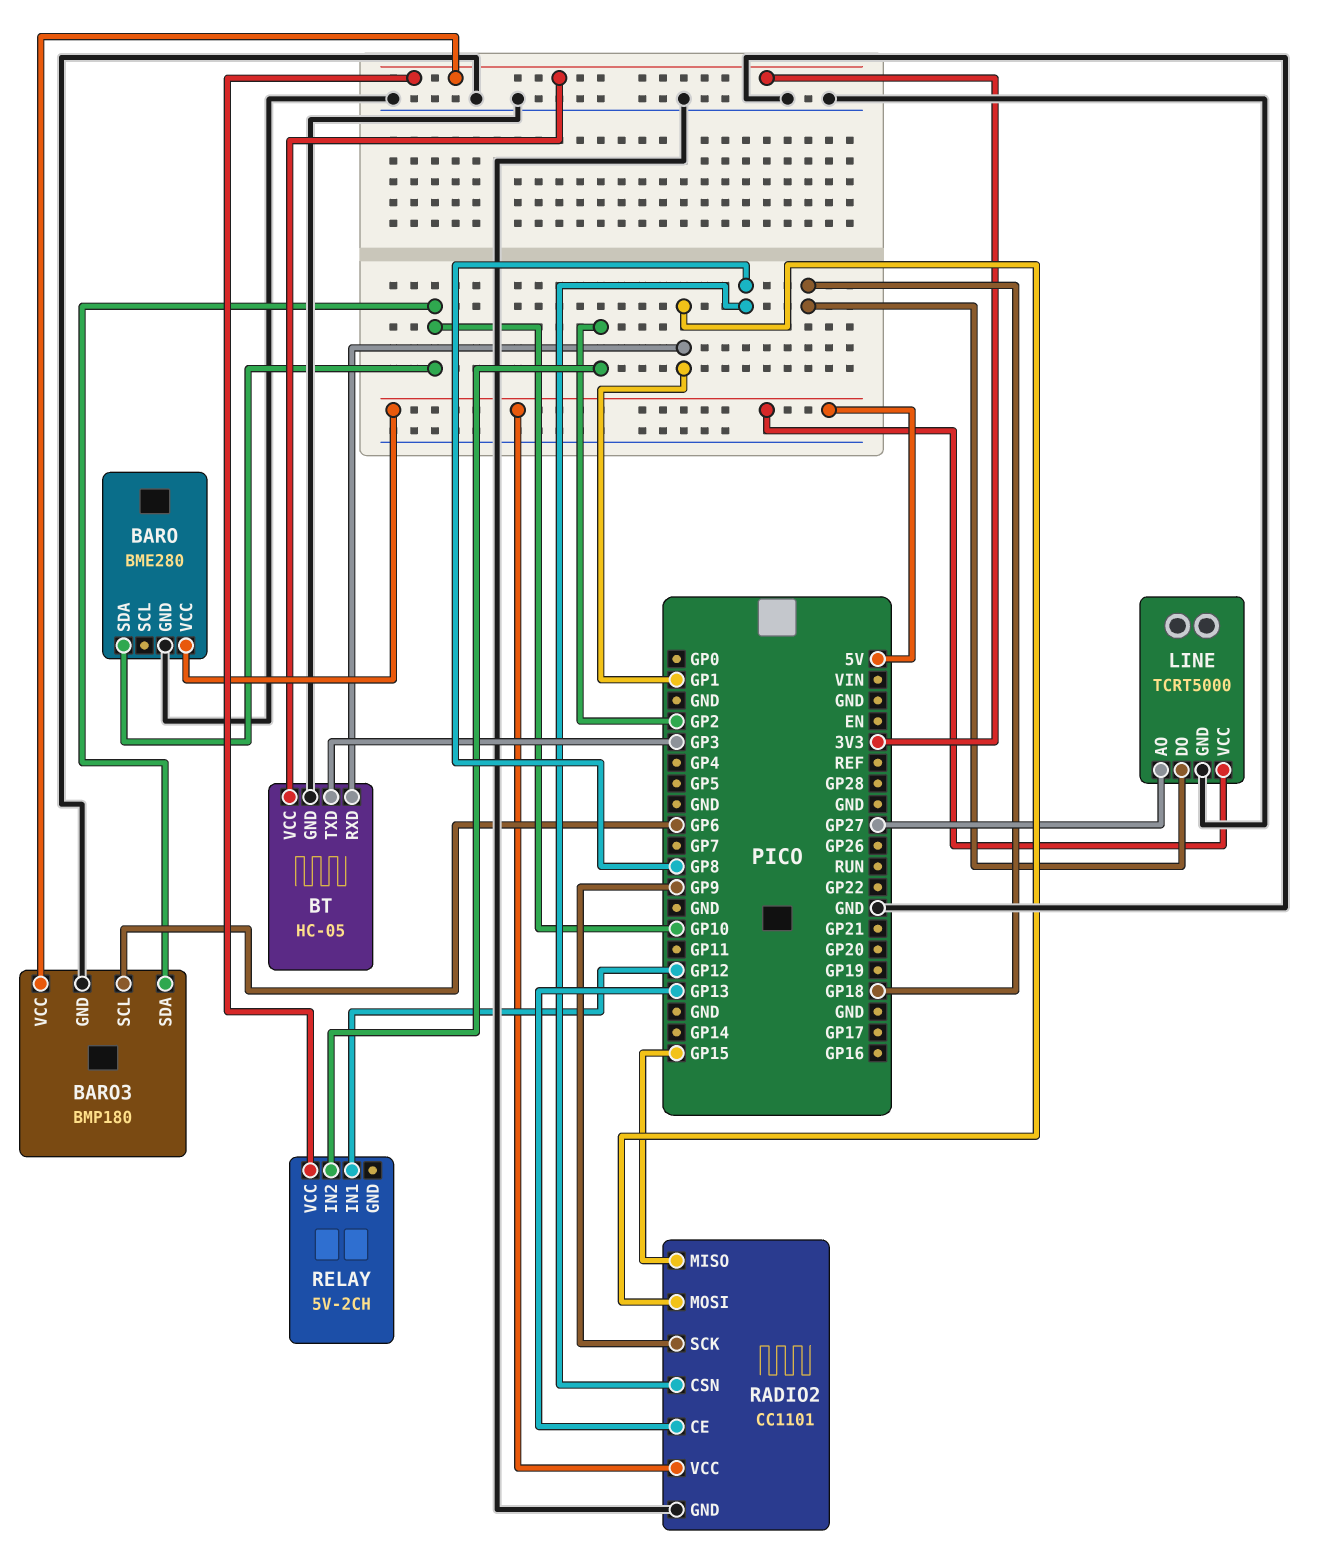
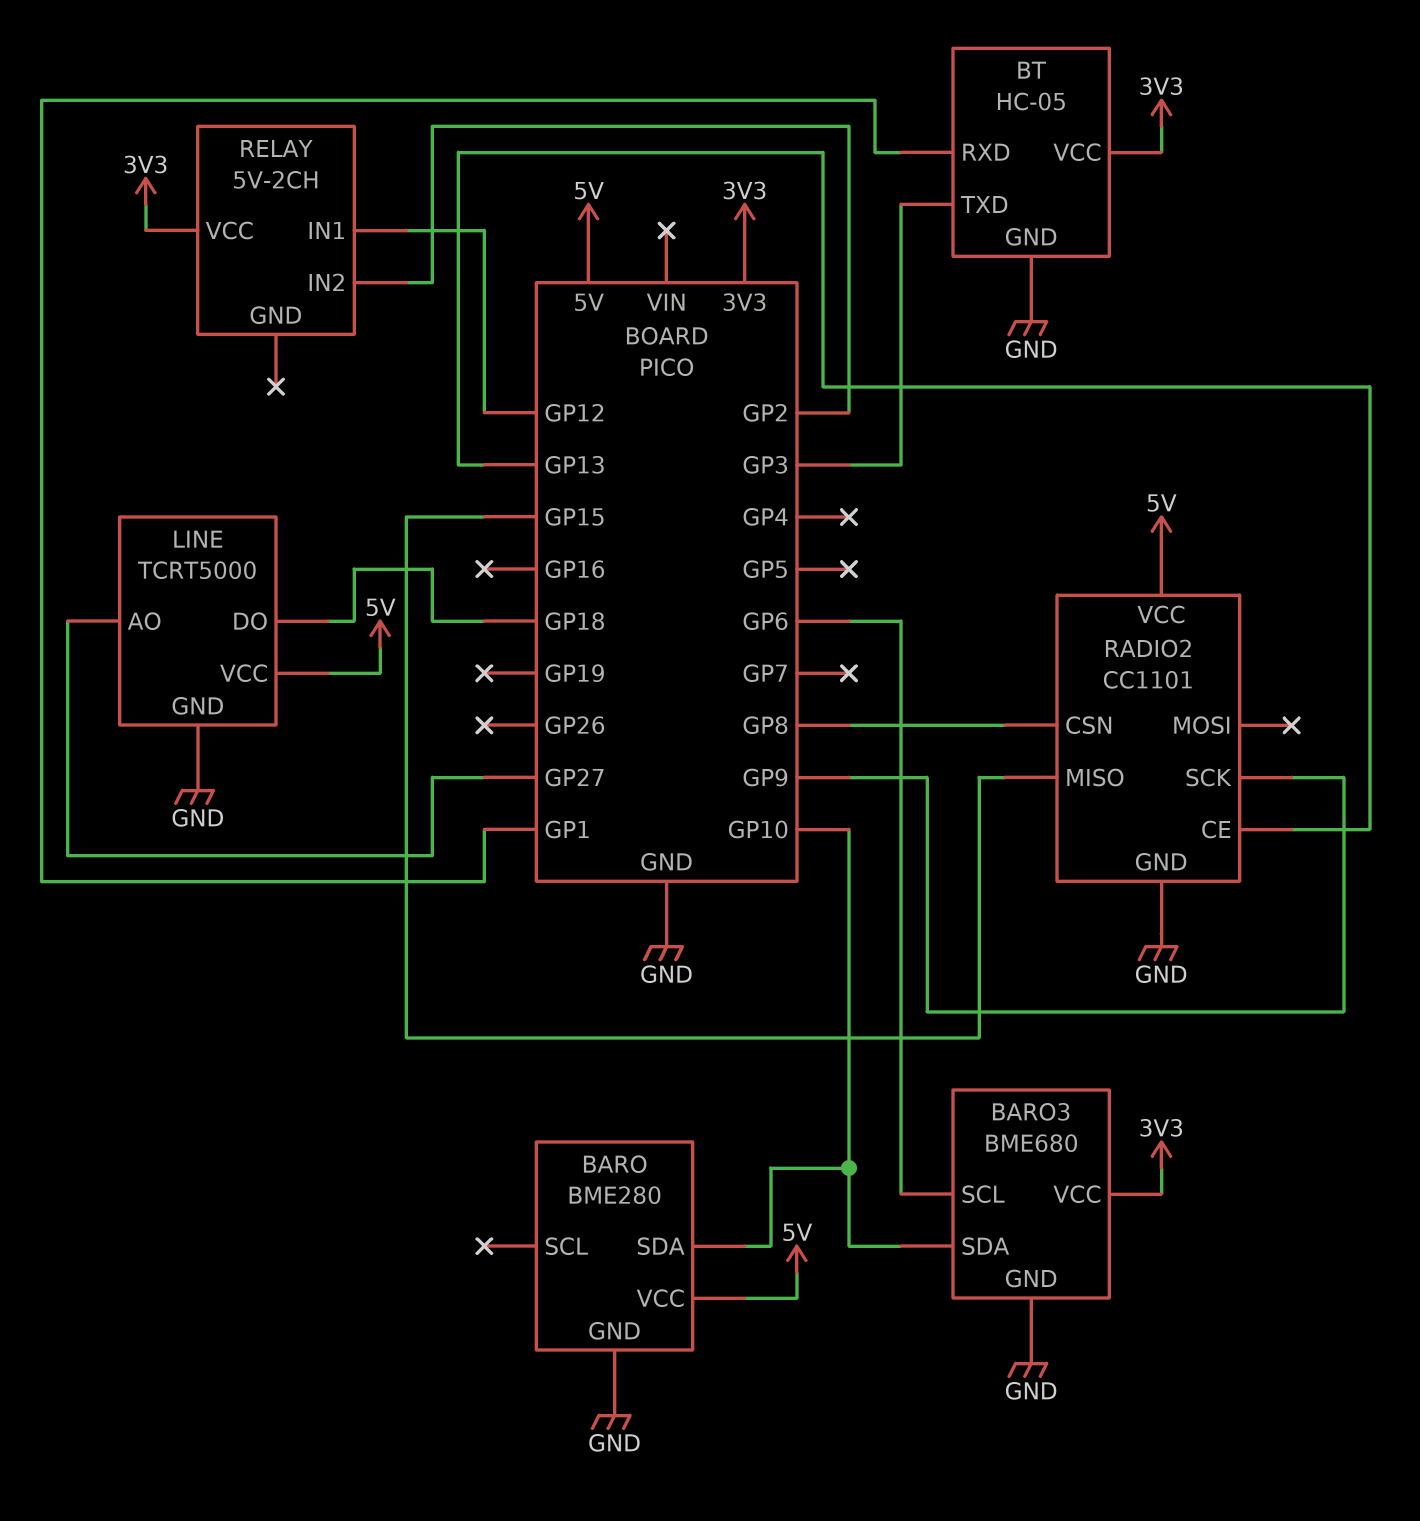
BARO3: BMP180 -> BME680
RADIO2 pin MOSI: GP1 -> none

